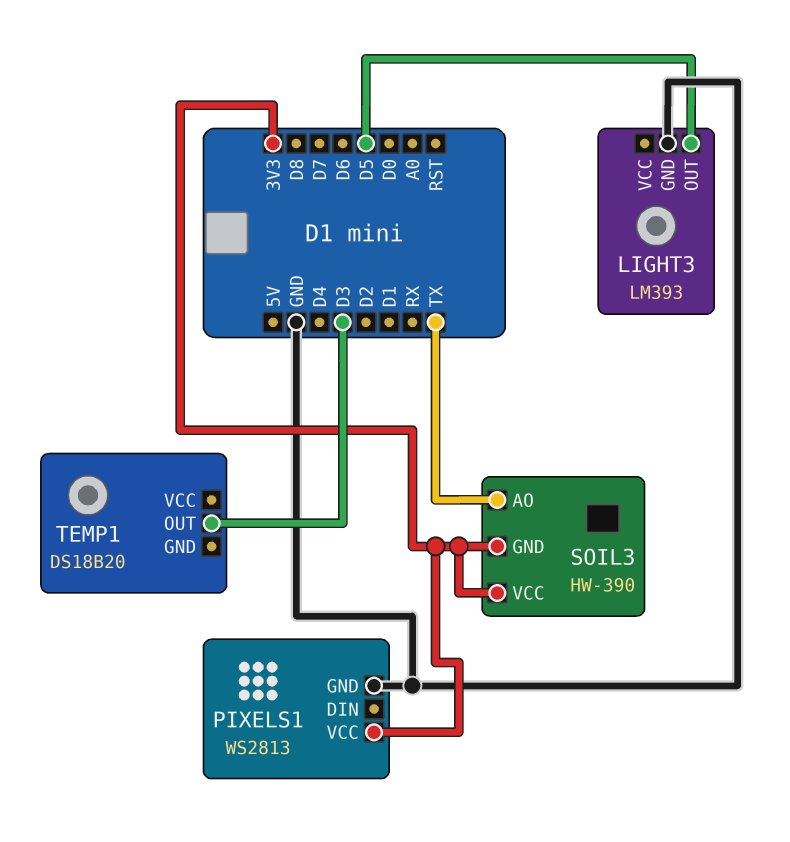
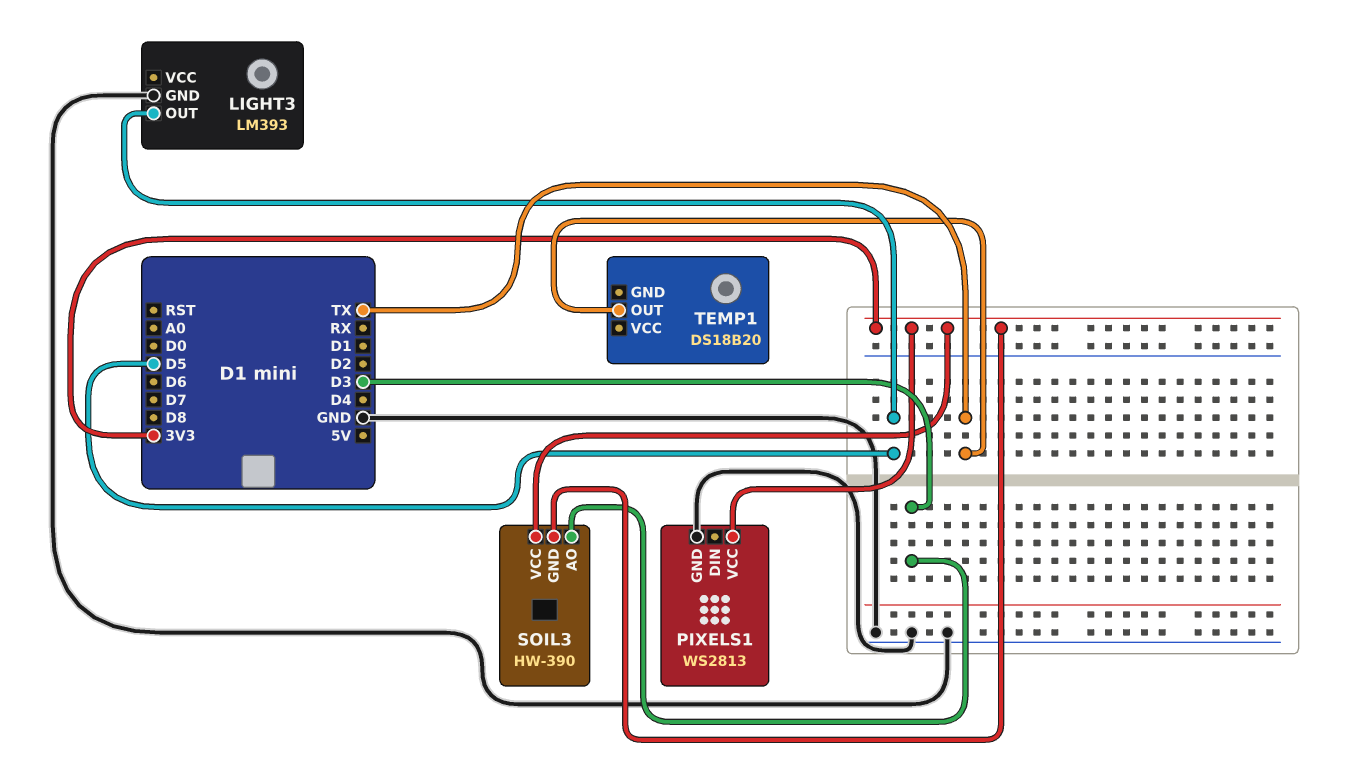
SOIL3 pin AO: TX -> D3
TEMP1 pin OUT: D3 -> TX

